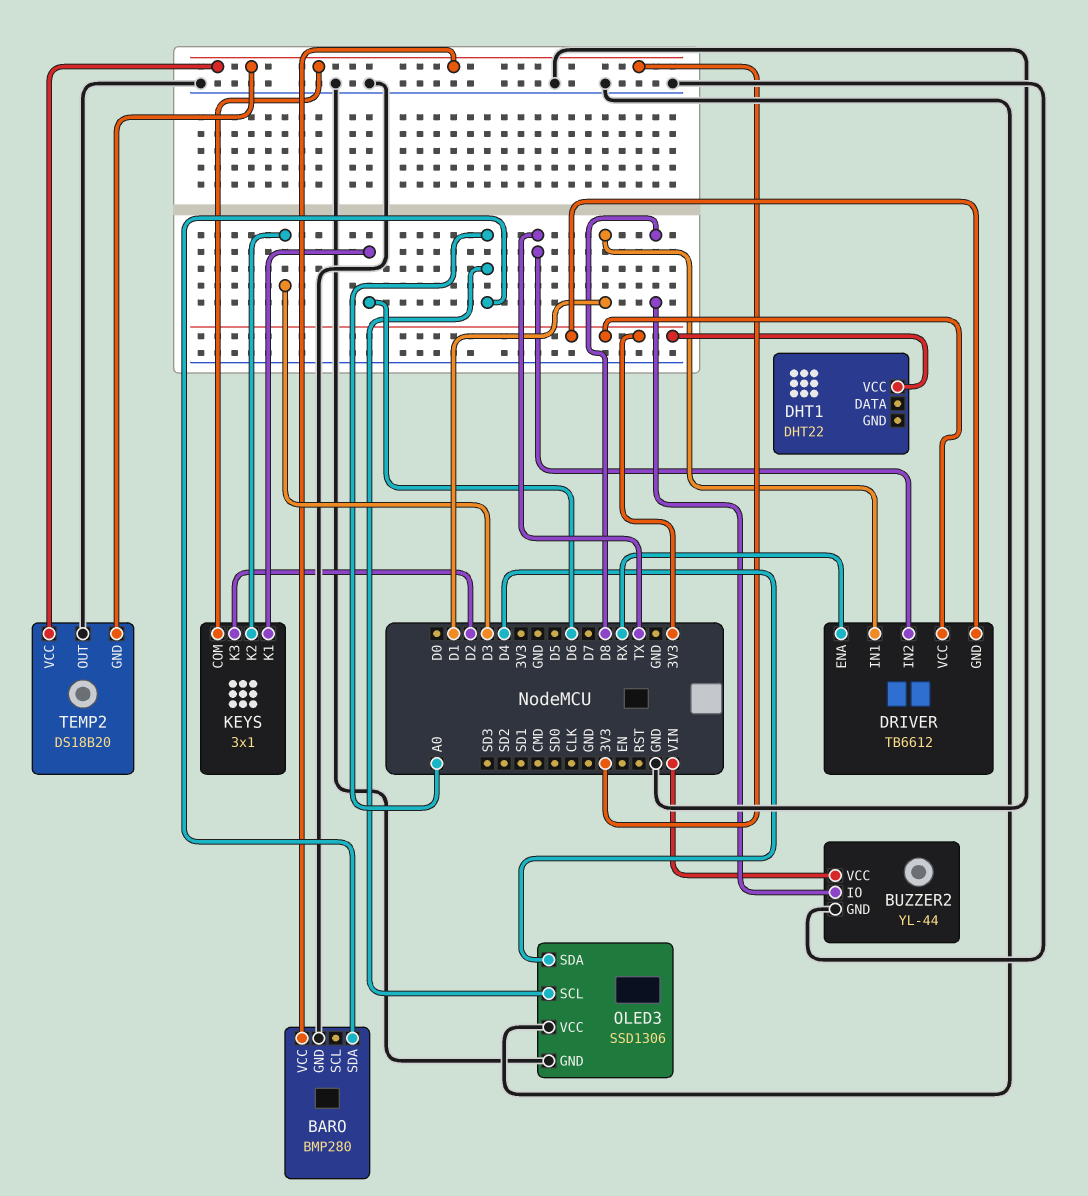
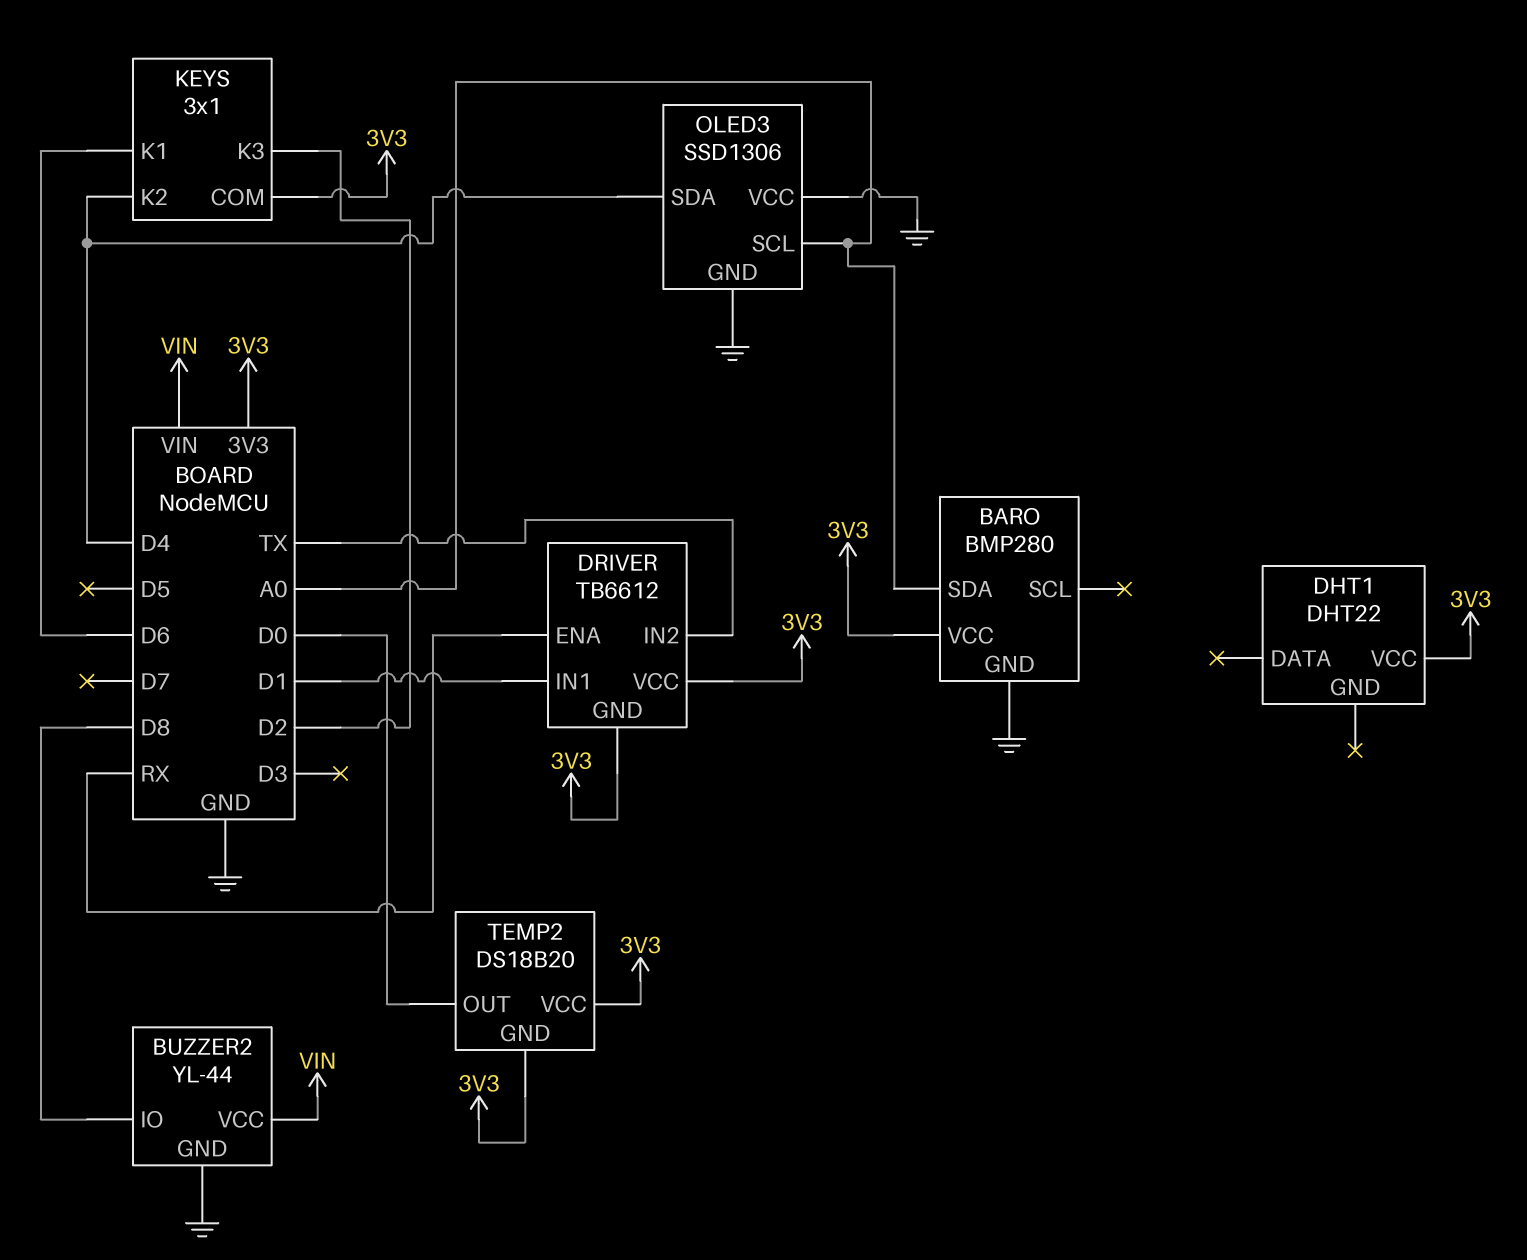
KEYS pin K2: D3 -> D4
TEMP2 pin OUT: GND -> D0

